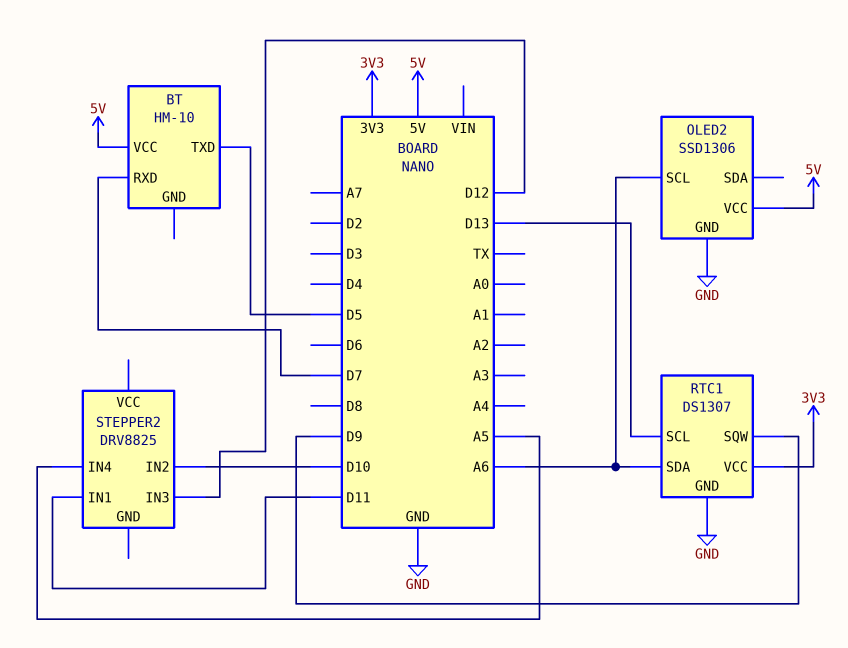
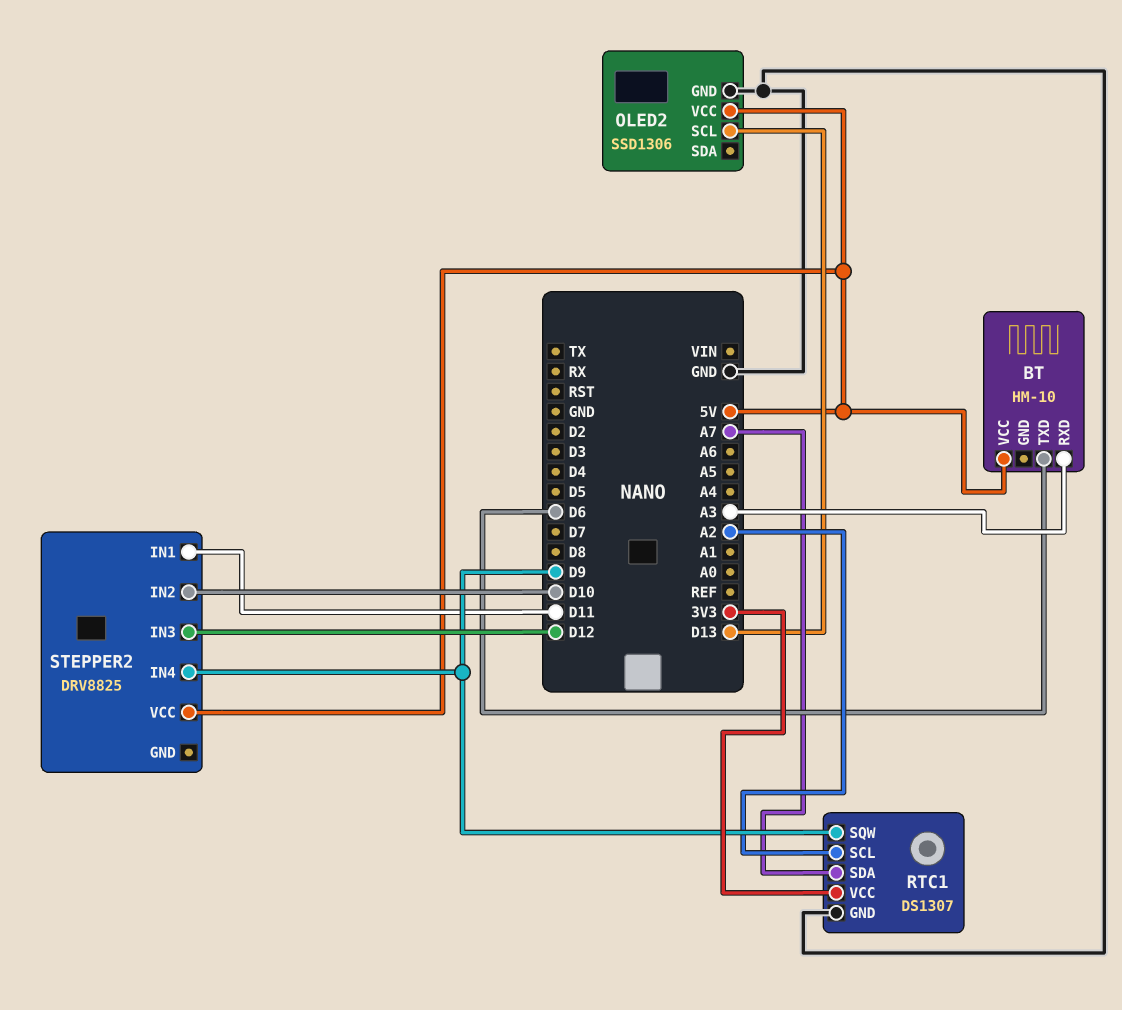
BT pin RXD: D7 -> A3
BT pin TXD: D5 -> D6
OLED2 pin SCL: A6 -> D13
RTC1 pin SCL: D13 -> A2
RTC1 pin SDA: A6 -> A7
STEPPER2 pin IN4: A5 -> D9
STEPPER2 pin VCC: none -> 5V

